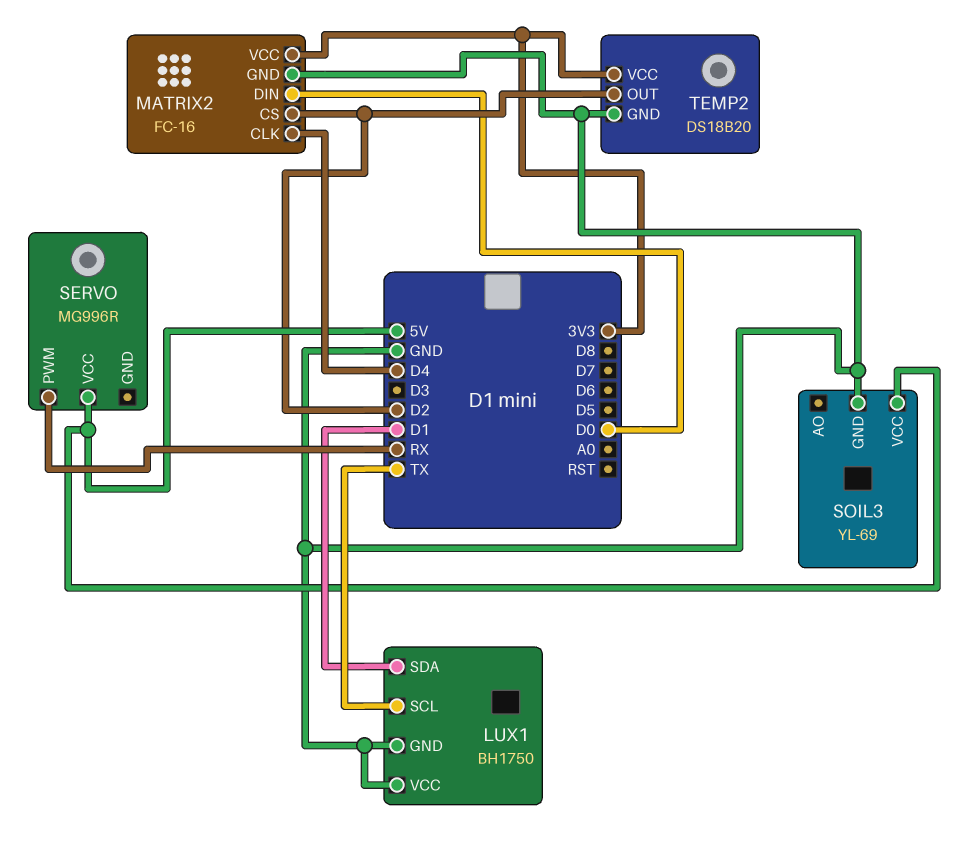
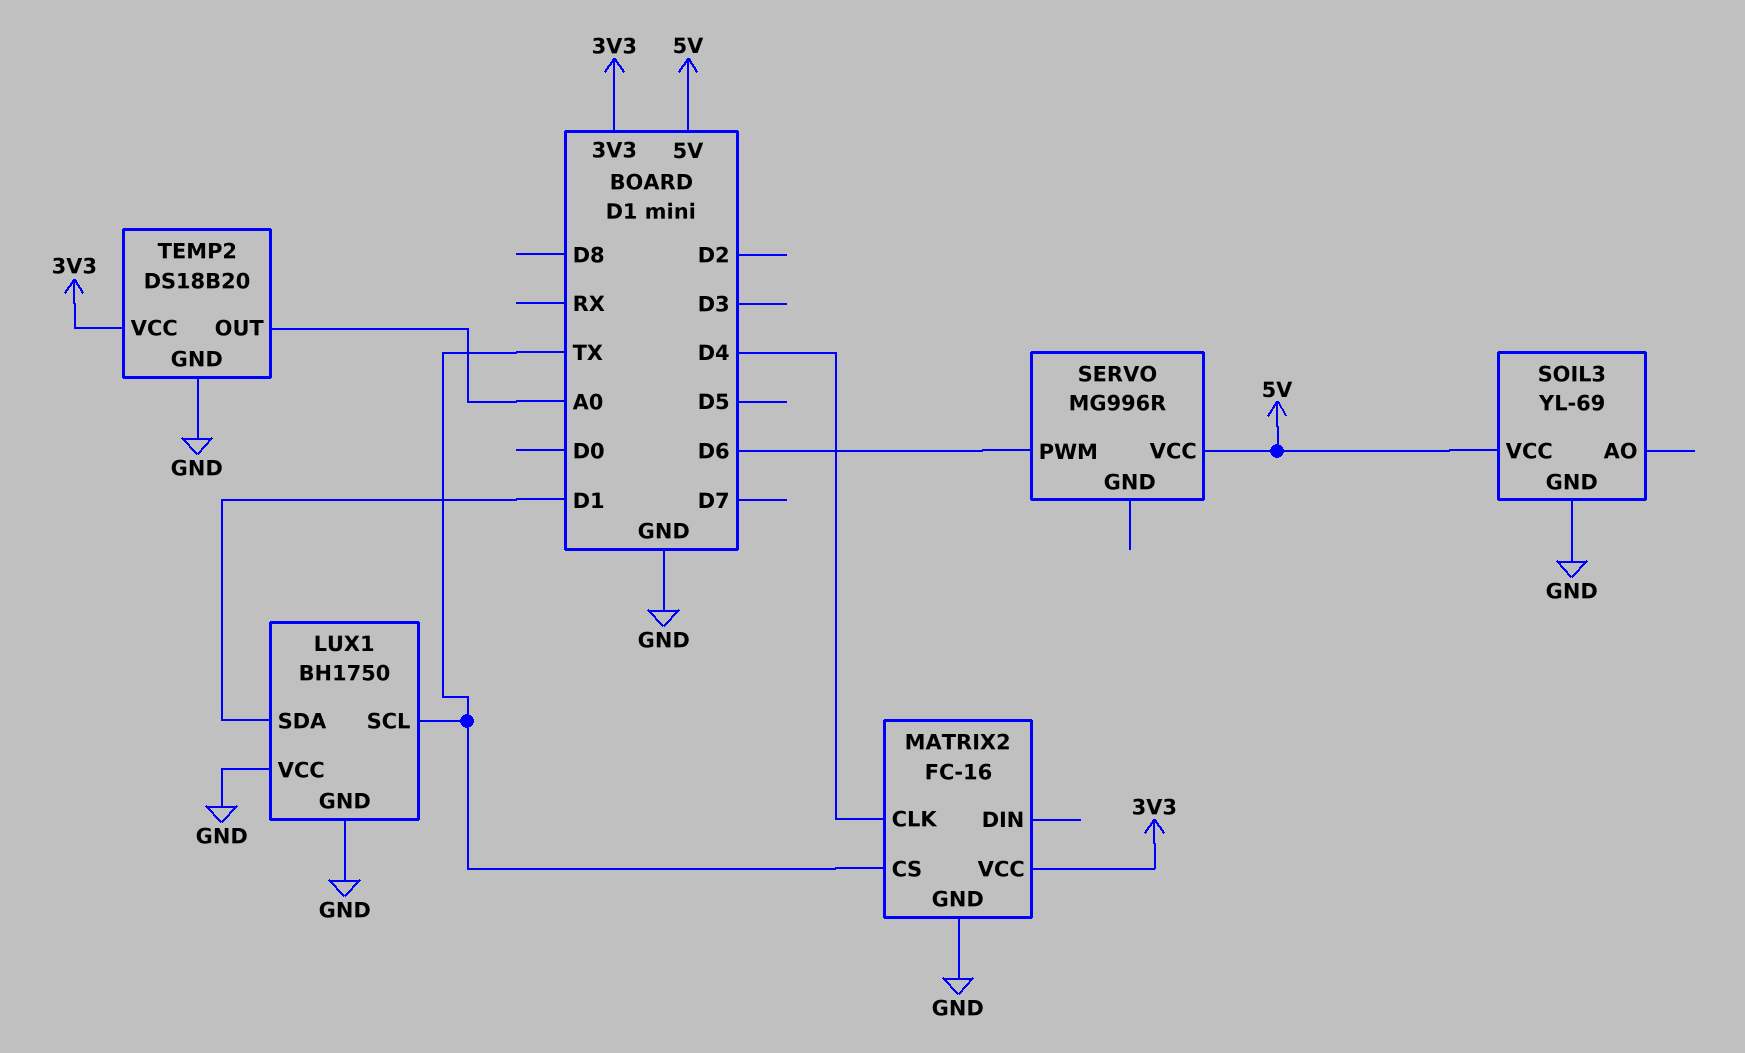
MATRIX2 pin CS: D2 -> TX
MATRIX2 pin DIN: D0 -> none
SERVO pin PWM: RX -> D6
TEMP2 pin OUT: D2 -> A0

